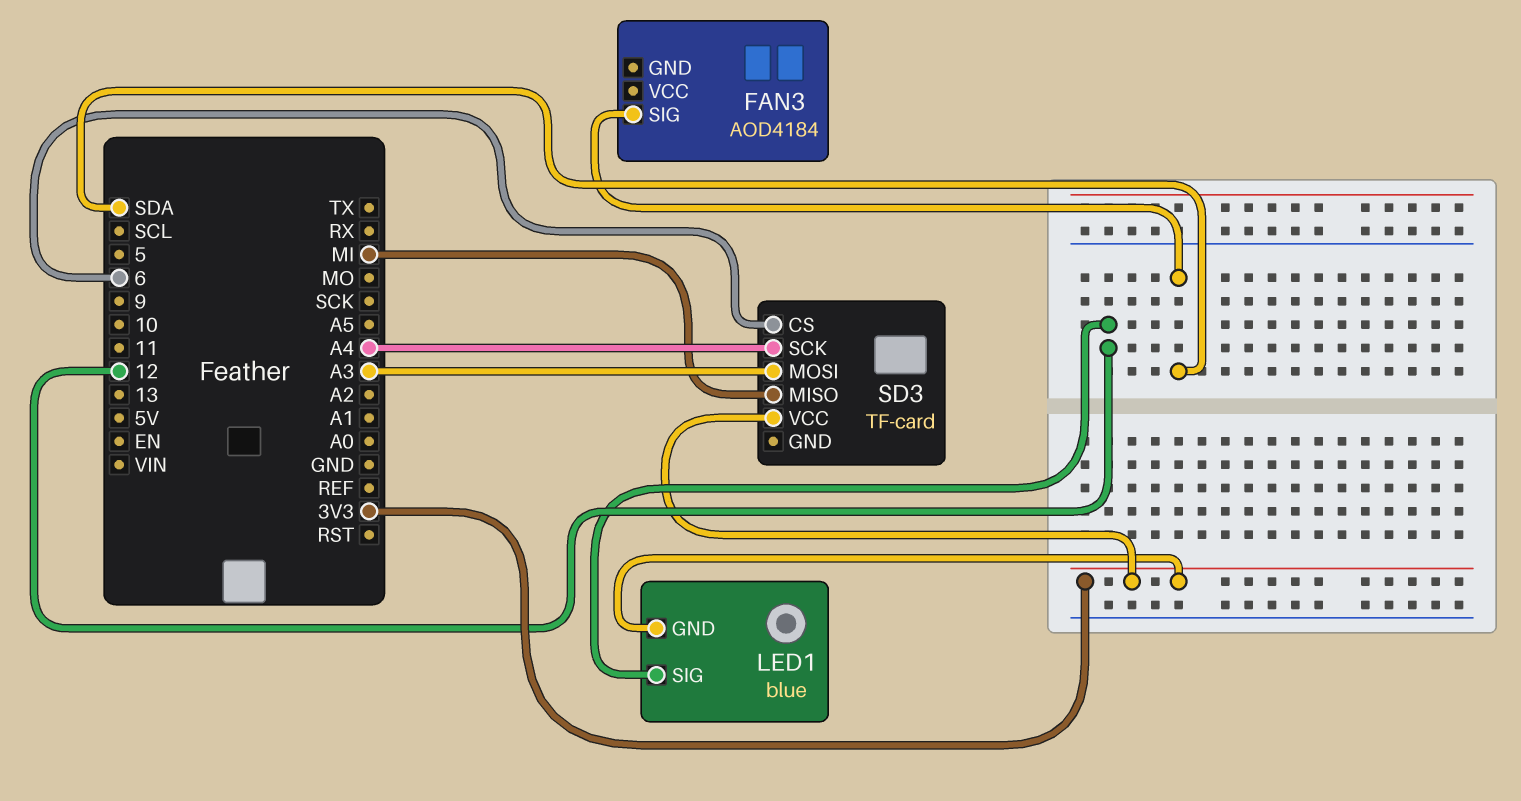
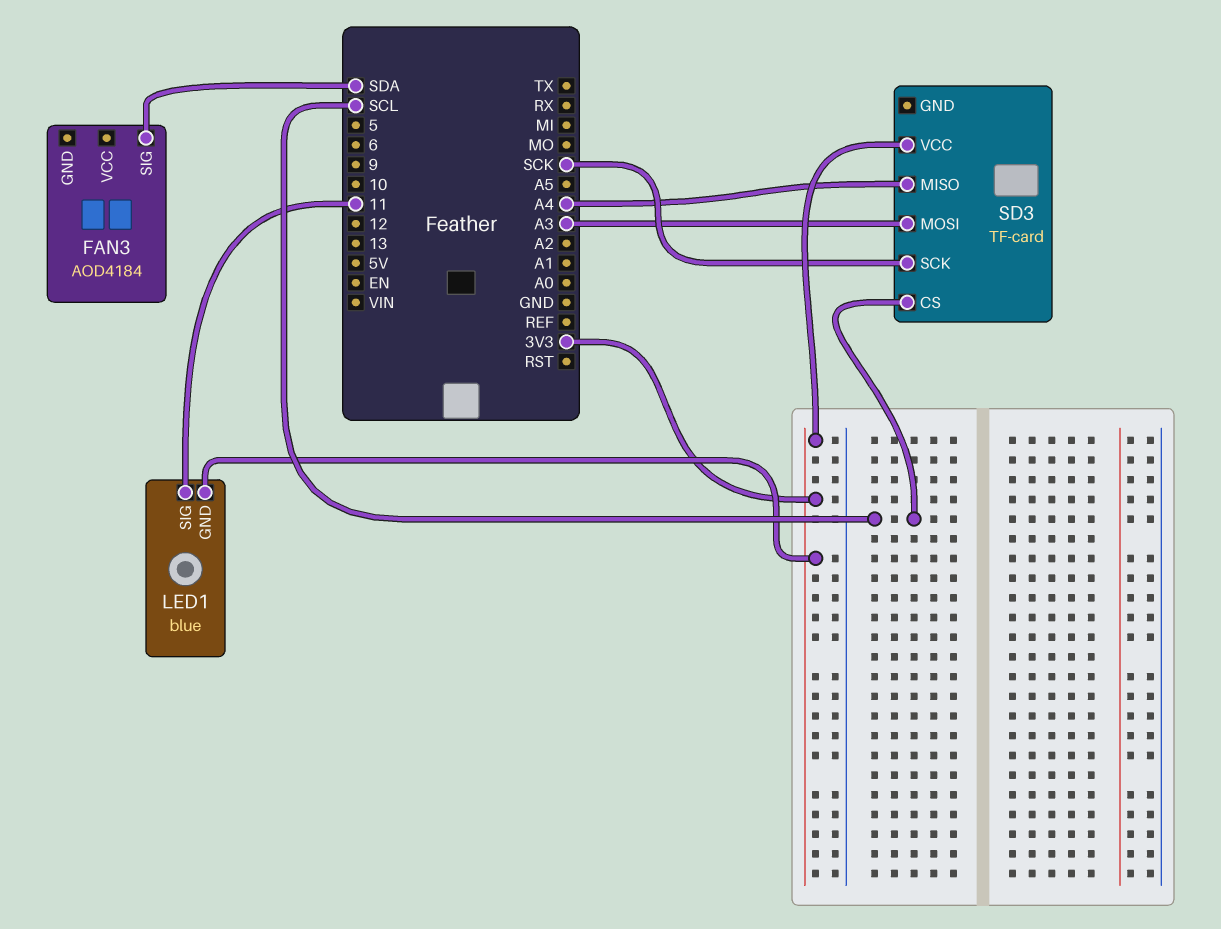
LED1 pin SIG: 12 -> 11
SD3 pin CS: 6 -> SCL
SD3 pin MISO: MI -> A4
SD3 pin SCK: A4 -> SCK

